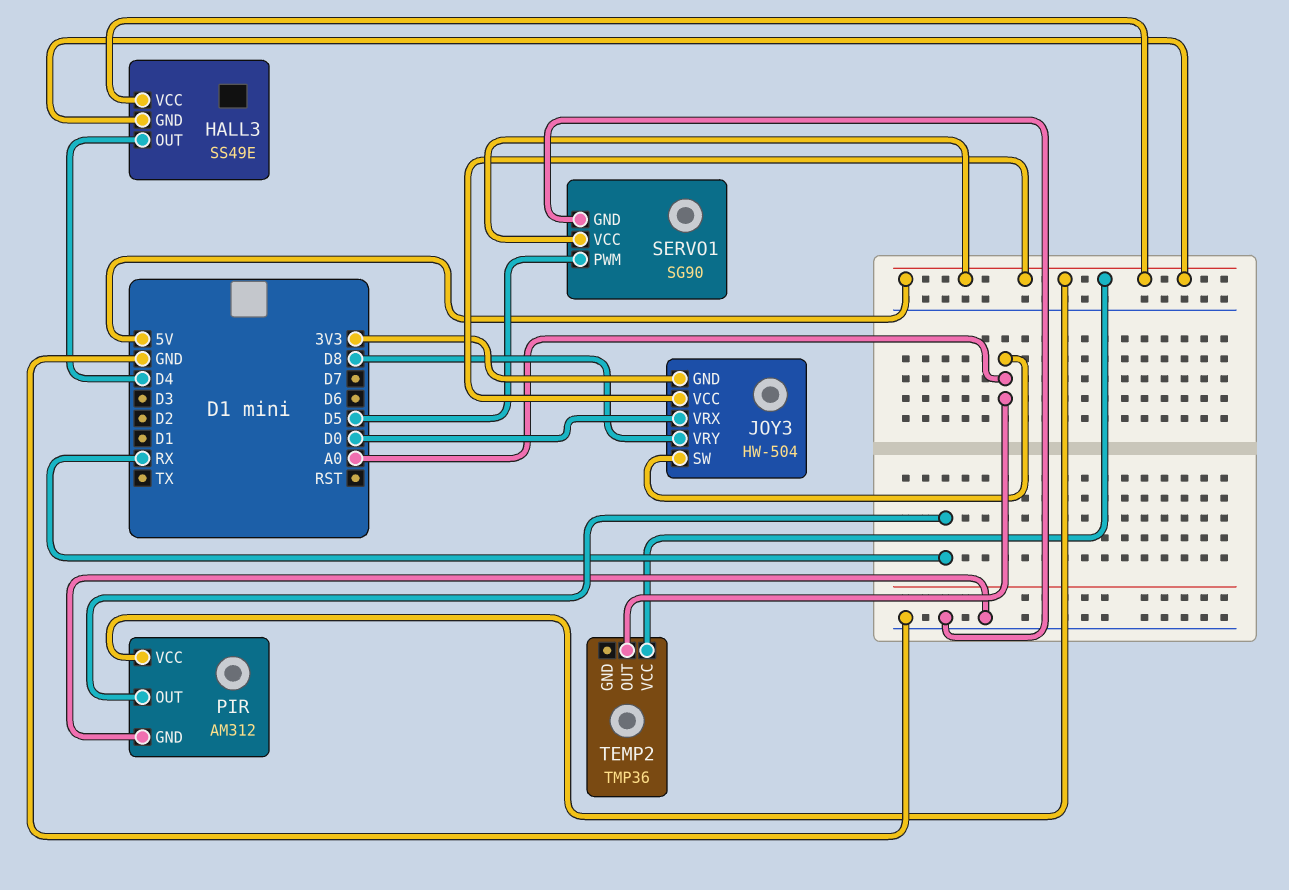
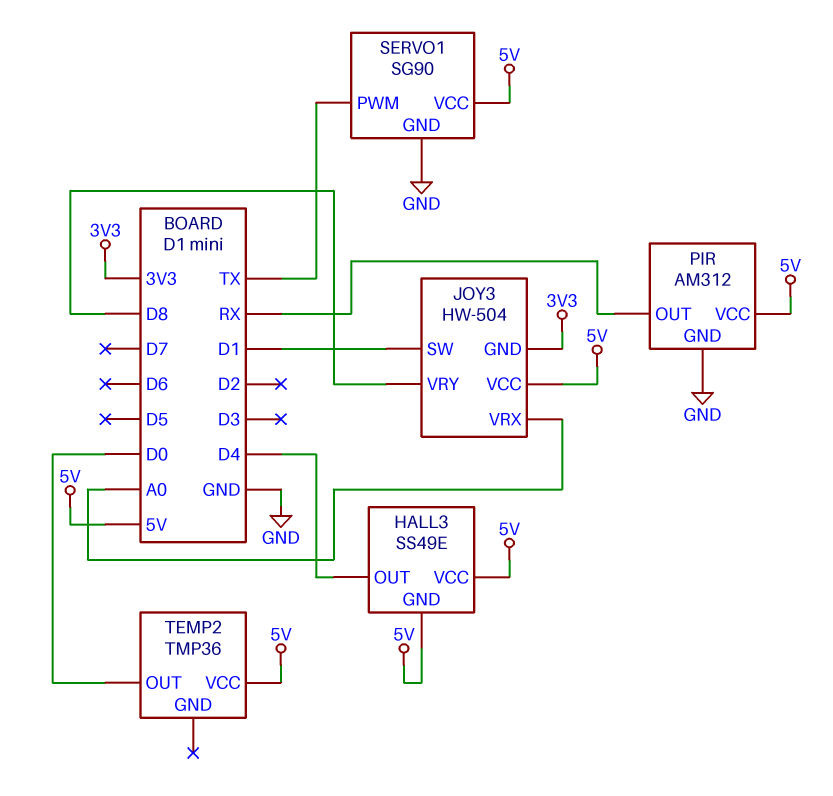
JOY3 pin SW: A0 -> D1
JOY3 pin VRX: D0 -> A0
SERVO1 pin PWM: D5 -> TX
TEMP2 pin OUT: A0 -> D0

